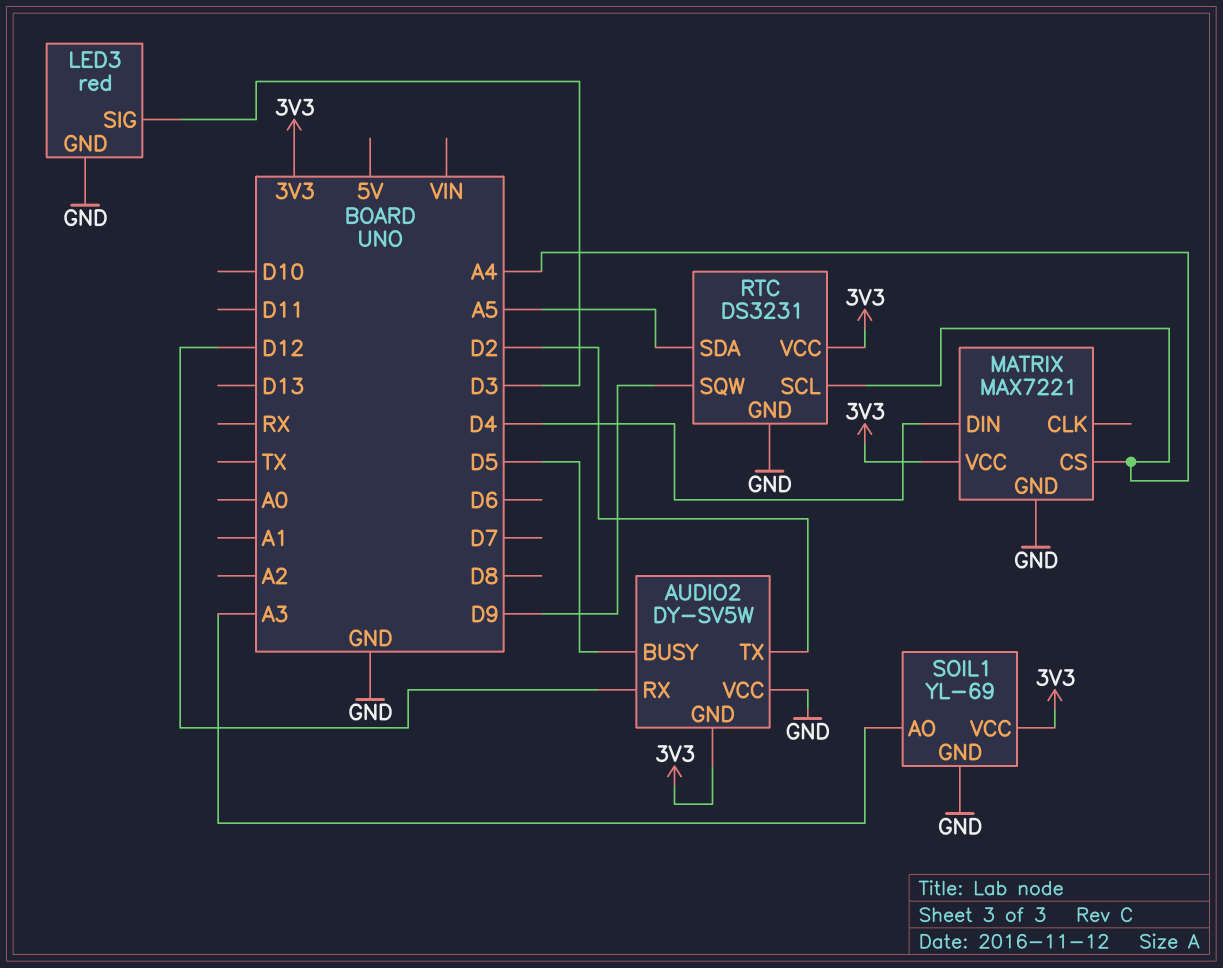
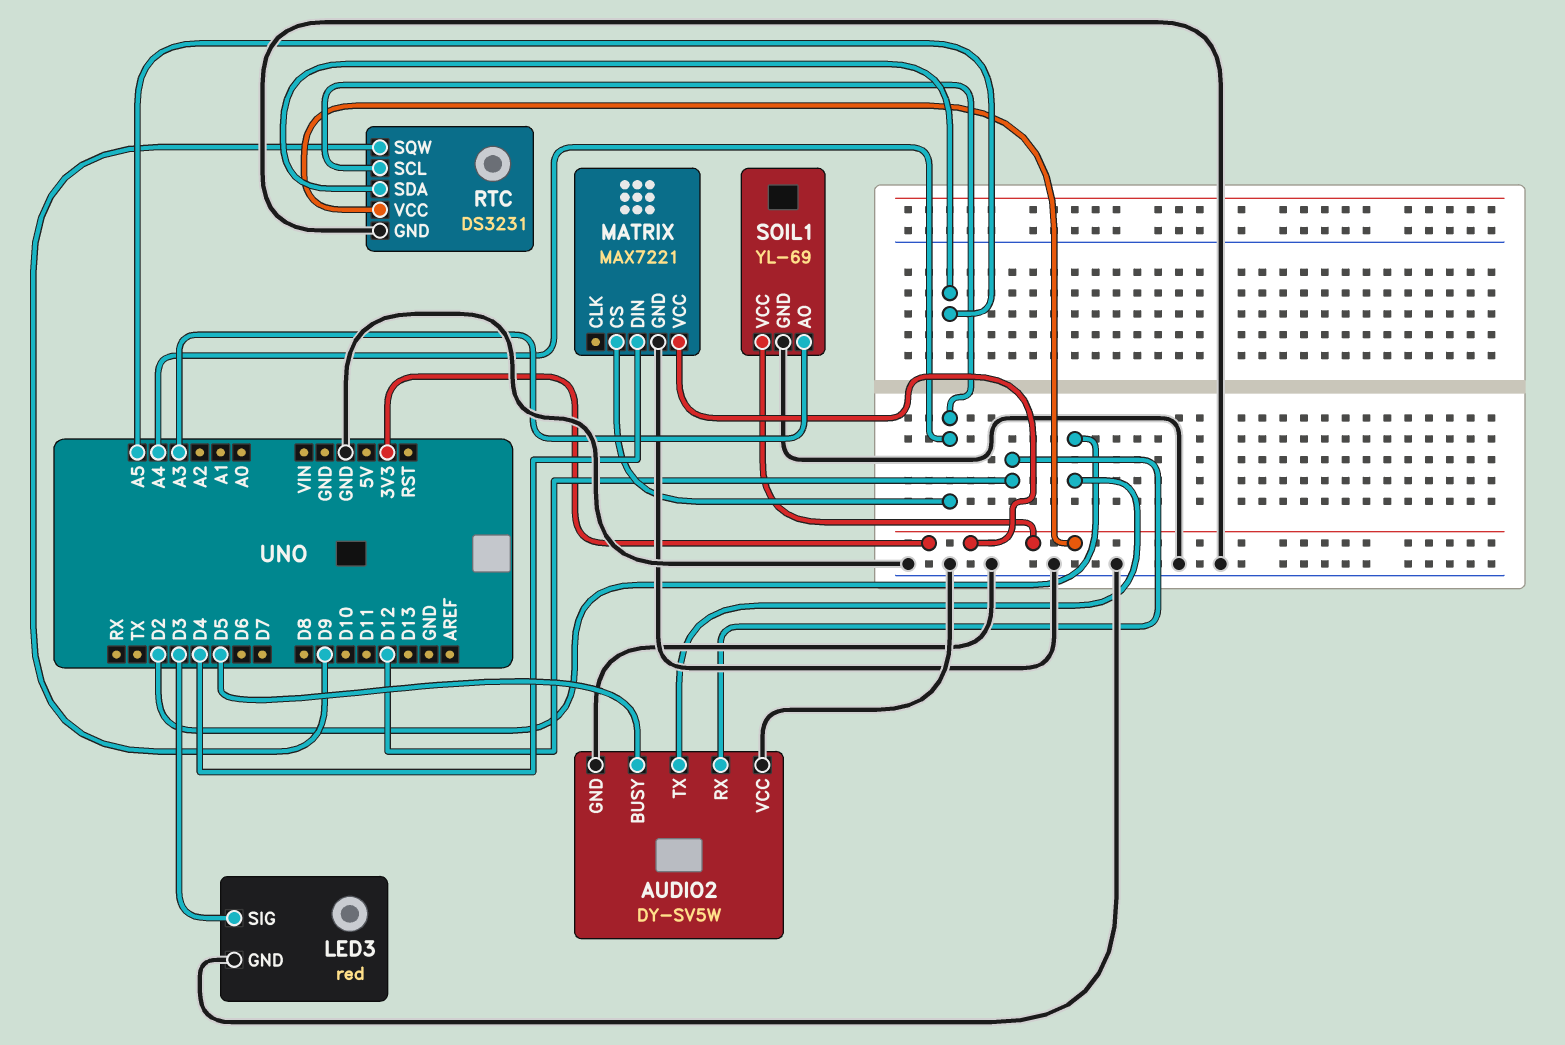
AUDIO2 pin GND: 3V3 -> GND

